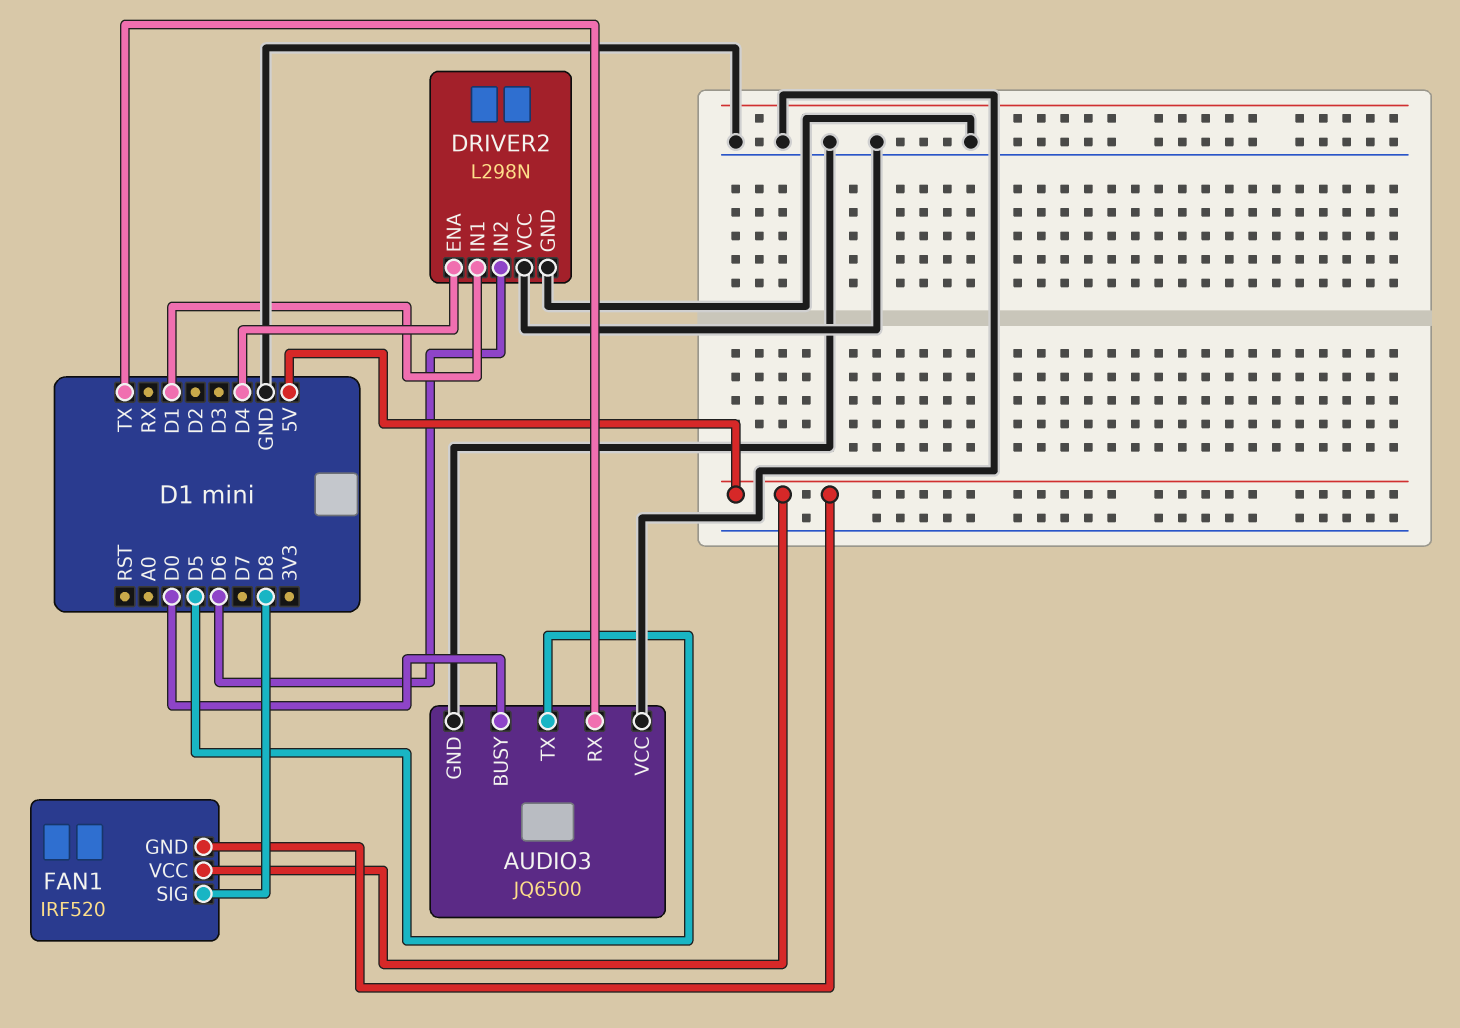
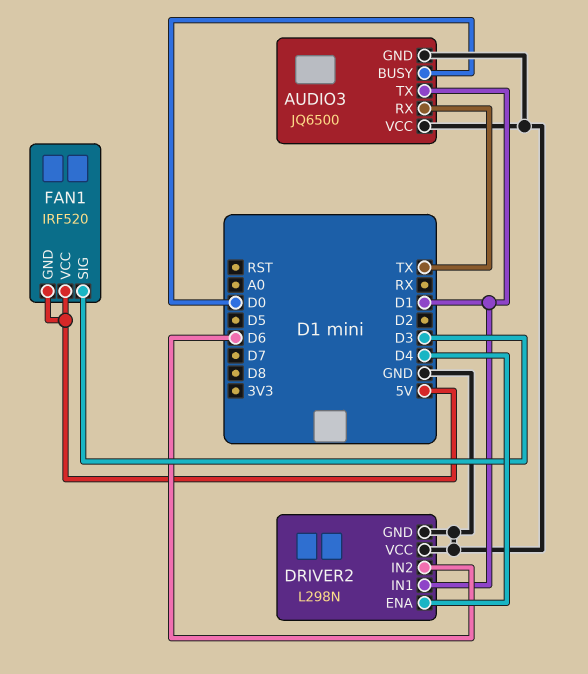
AUDIO3 pin TX: D5 -> D1
FAN1 pin SIG: D8 -> D3

